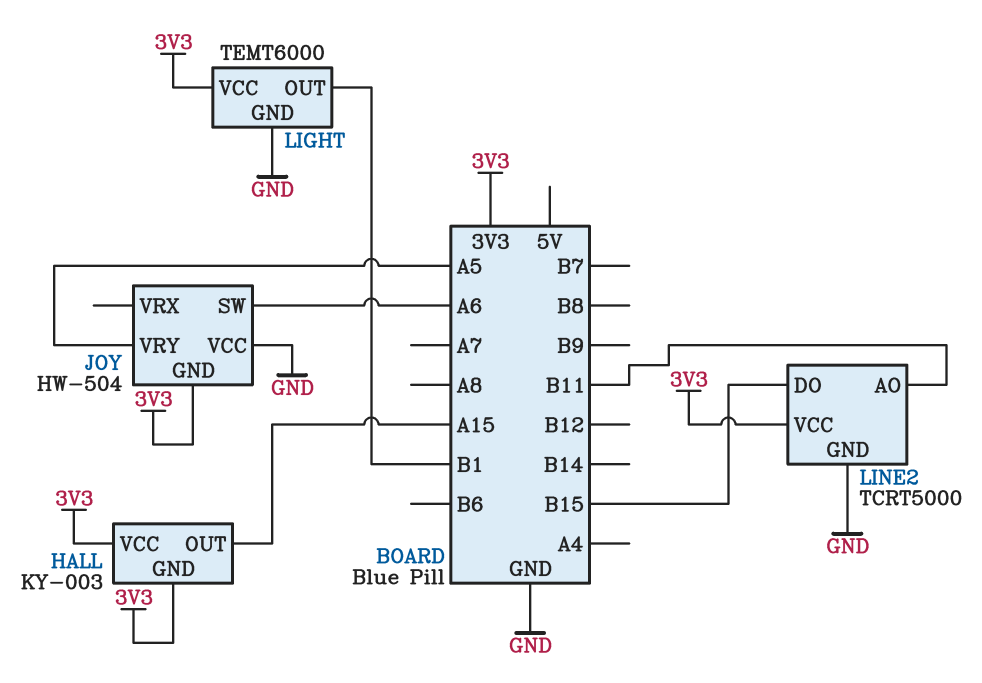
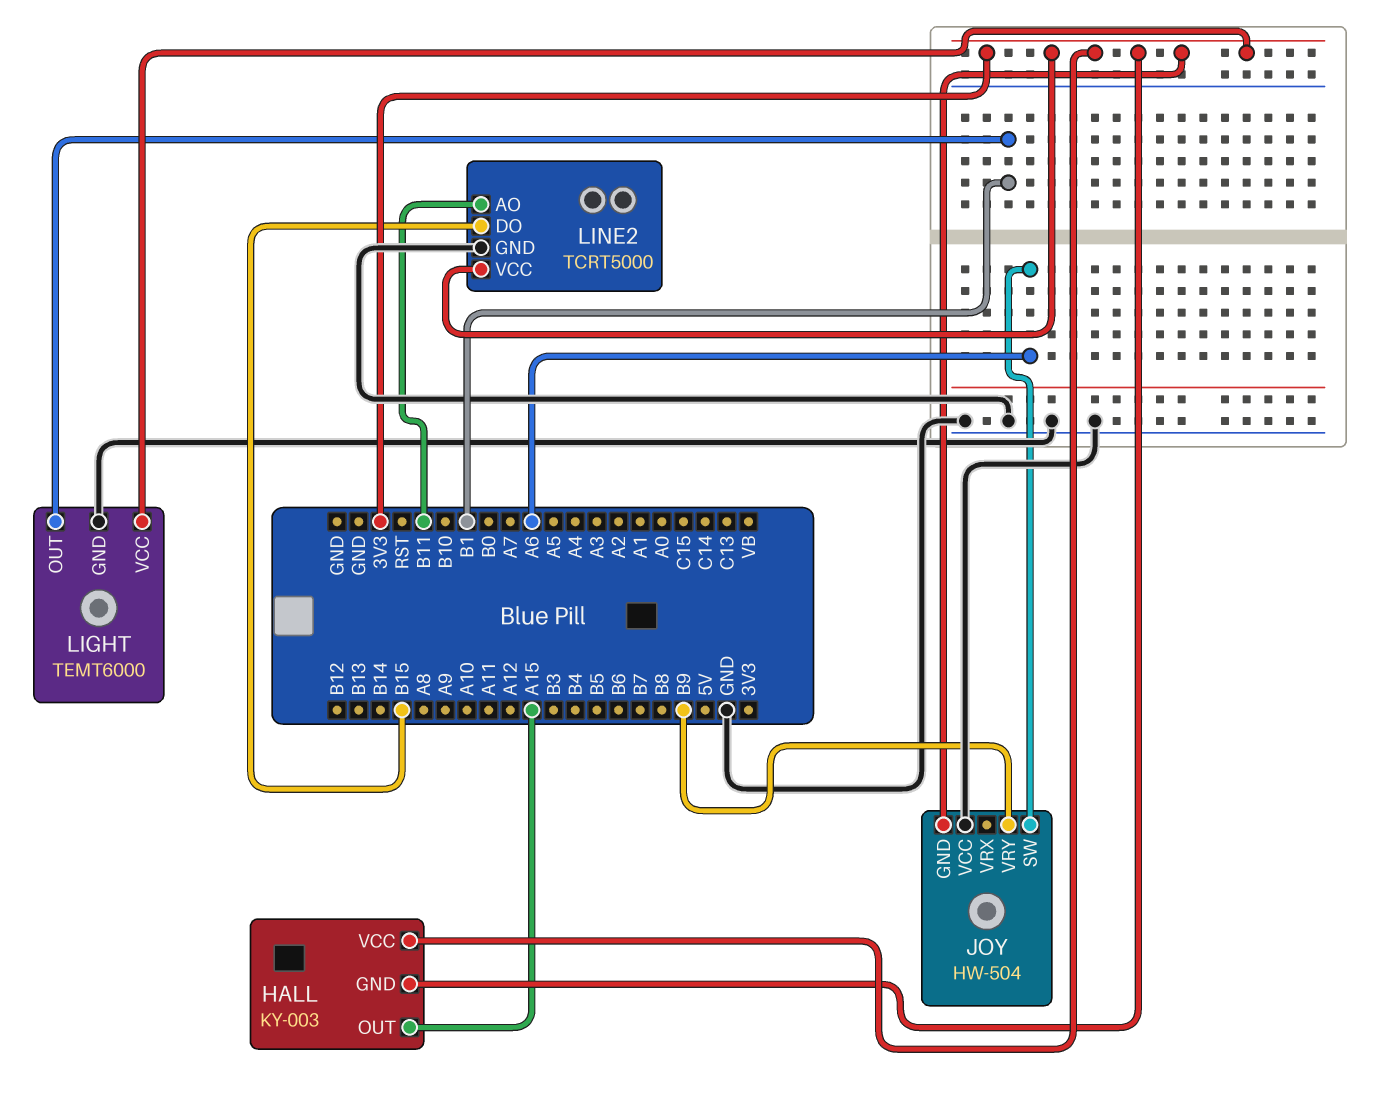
JOY pin VRY: A5 -> B9

